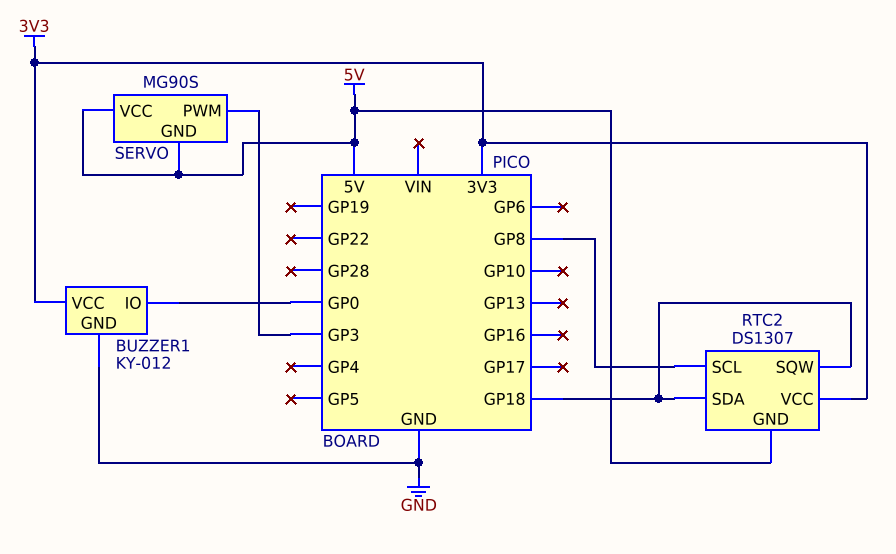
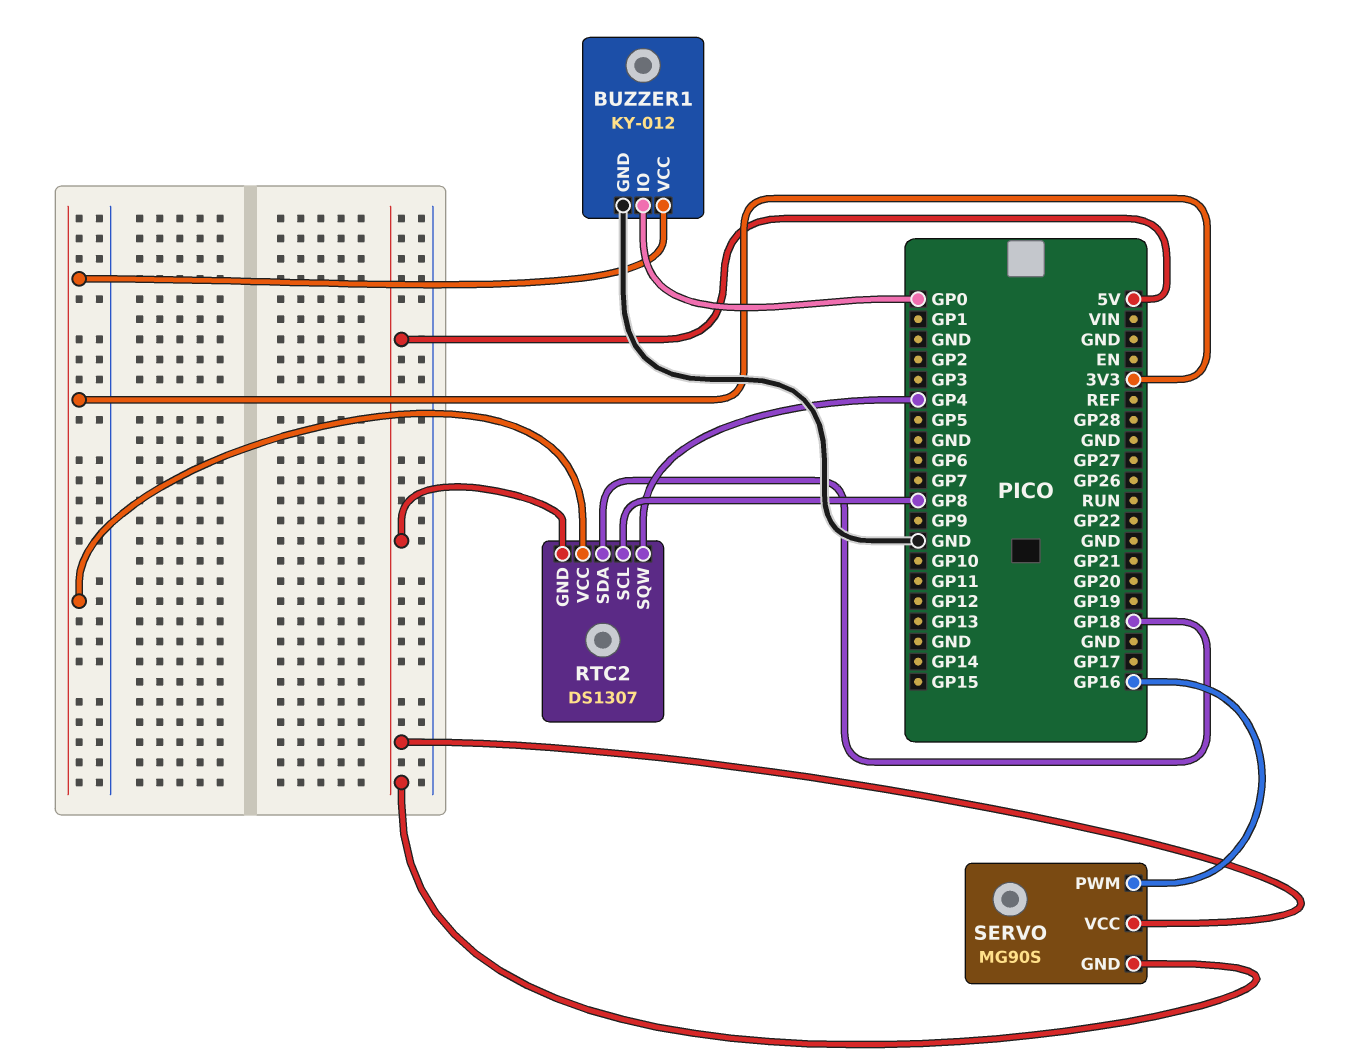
RTC2 pin SQW: GP18 -> GP4
SERVO pin PWM: GP3 -> GP16

